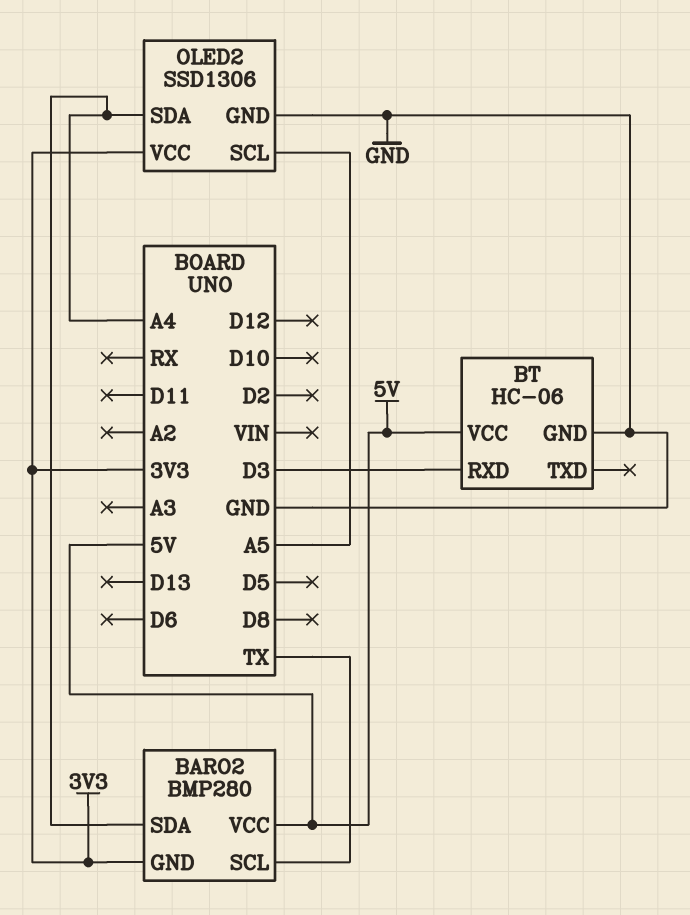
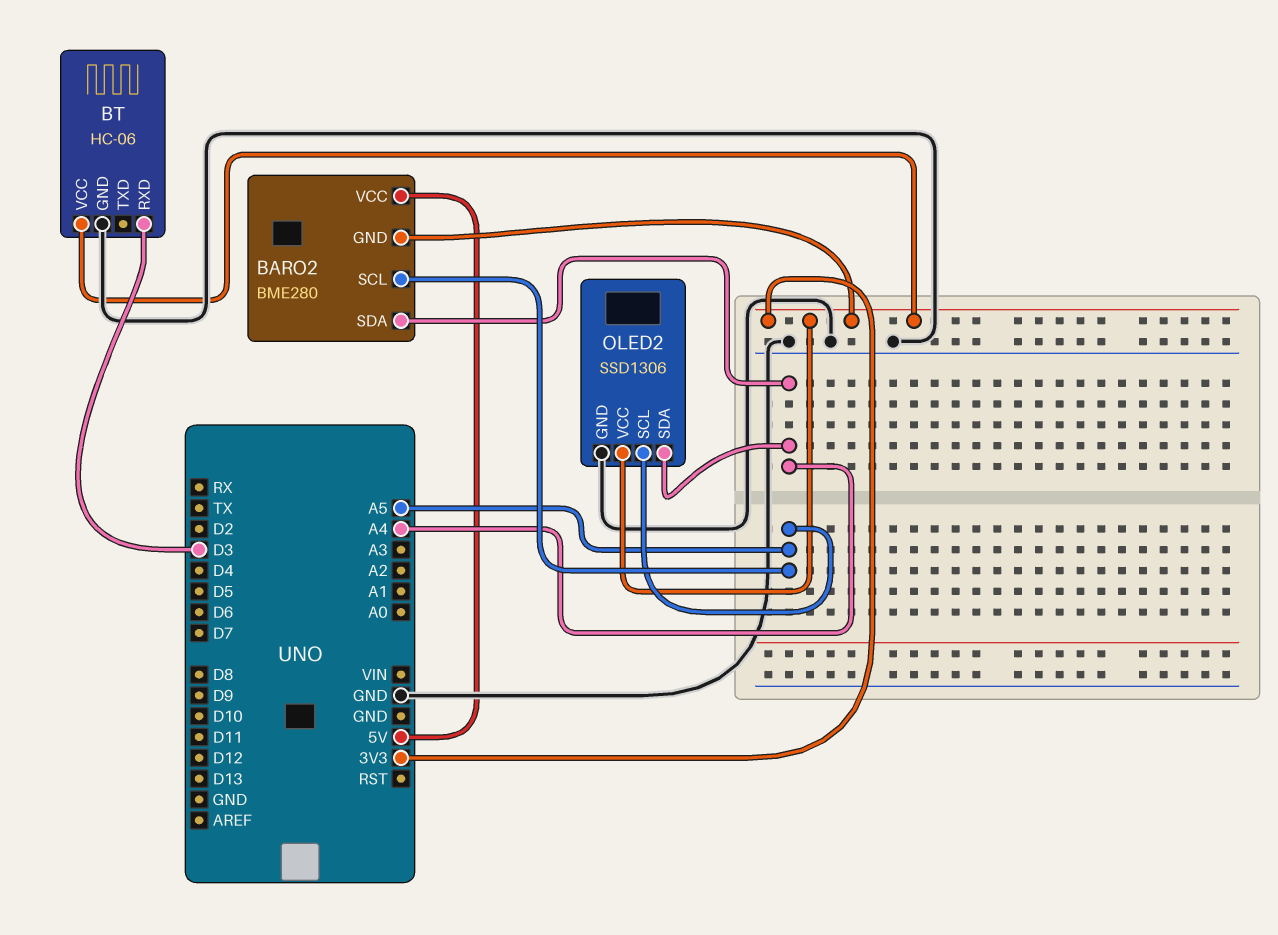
BARO2: BMP280 -> BME280
BARO2 pin SCL: TX -> A5
BT pin VCC: 5V -> 3V3

